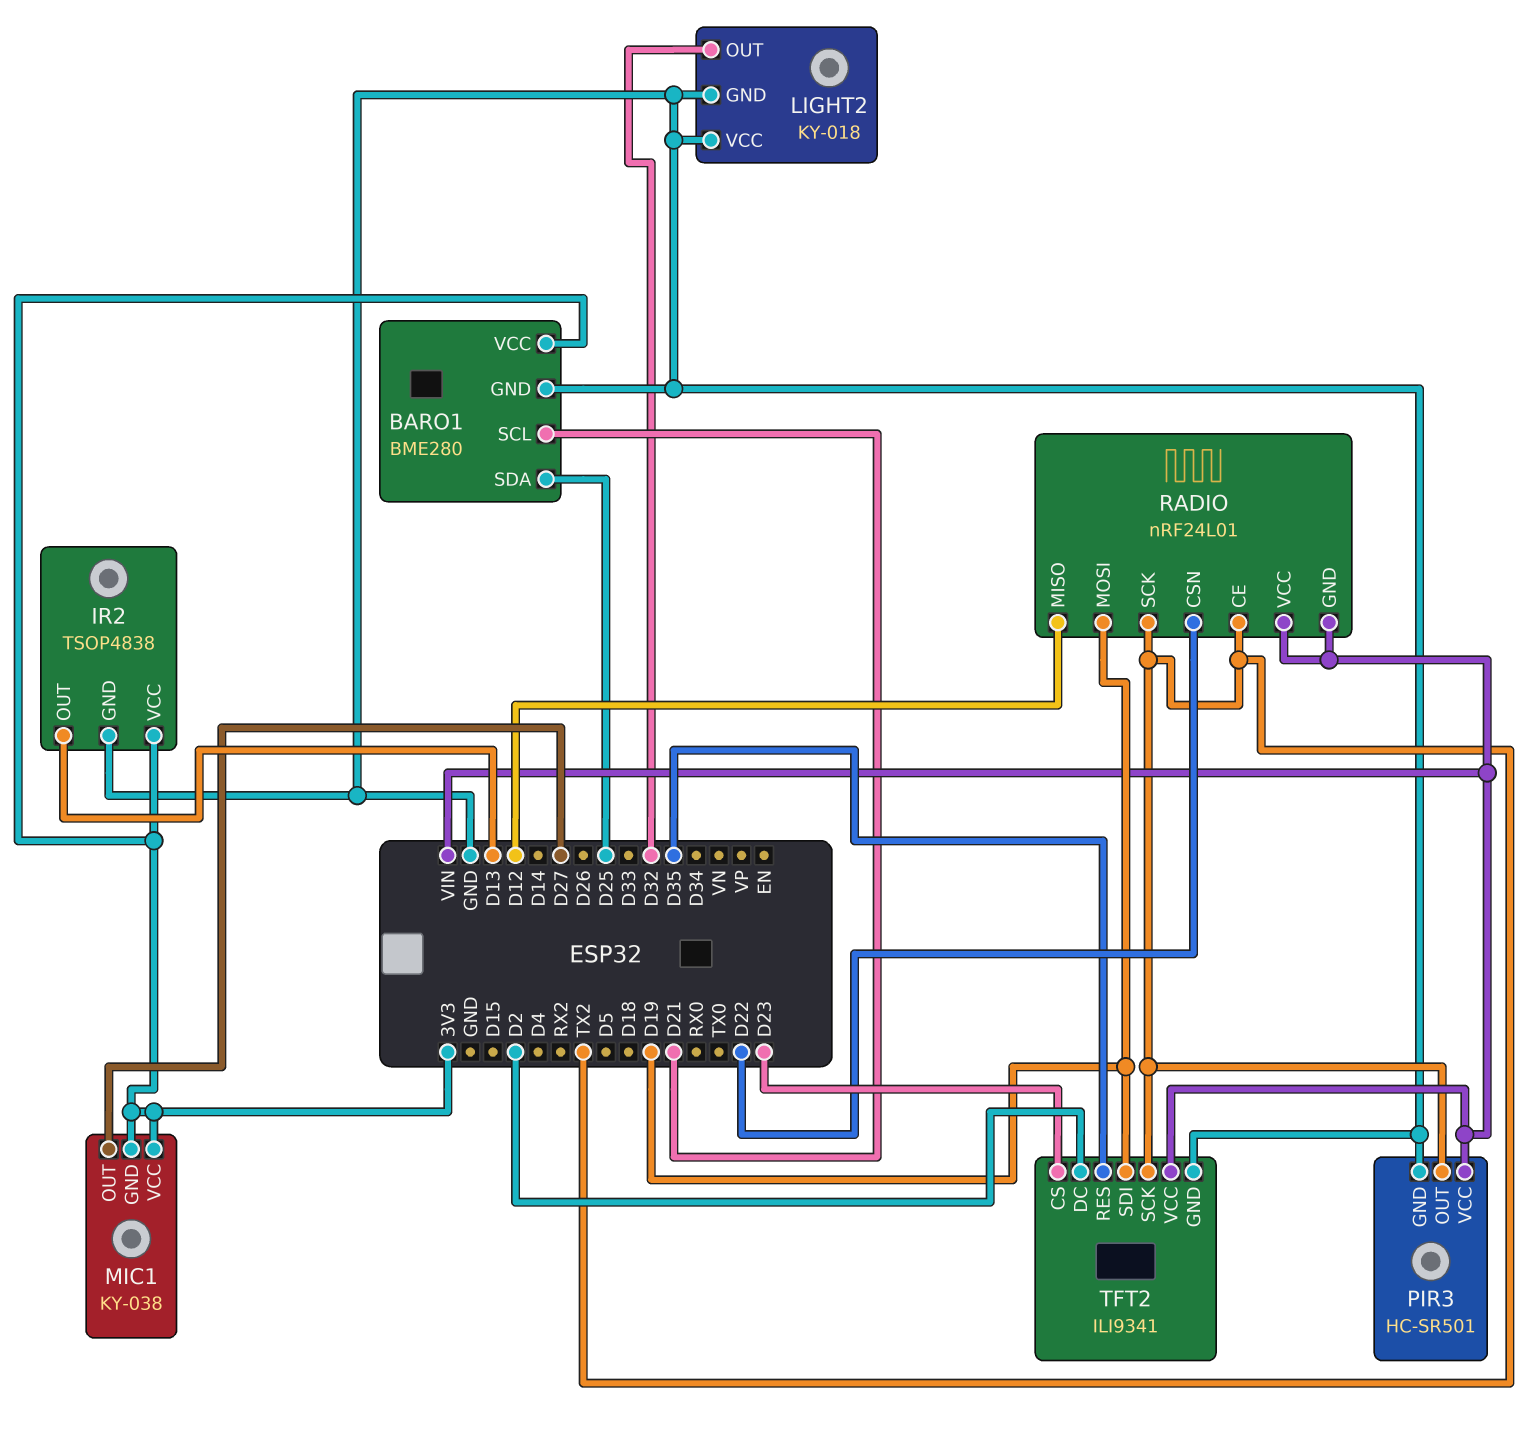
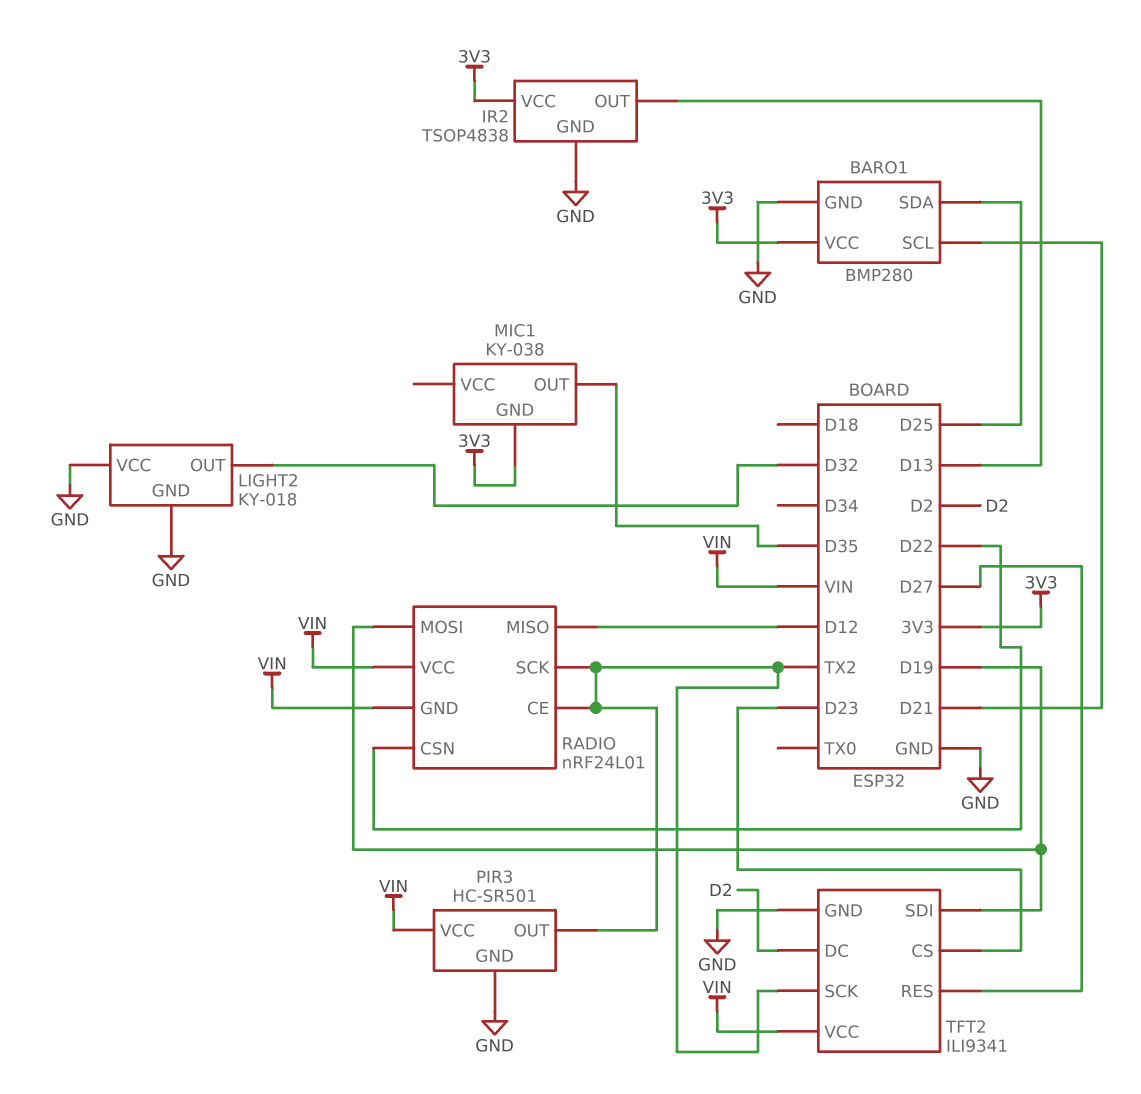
BARO1: BME280 -> BMP280
MIC1 pin OUT: D27 -> D35
MIC1 pin VCC: 3V3 -> none
TFT2 pin RES: D35 -> D27

